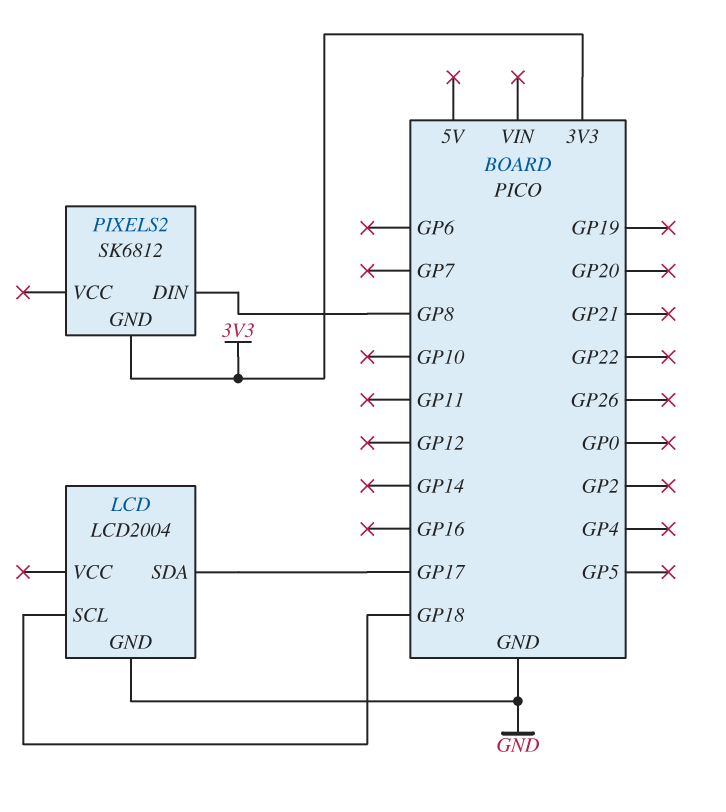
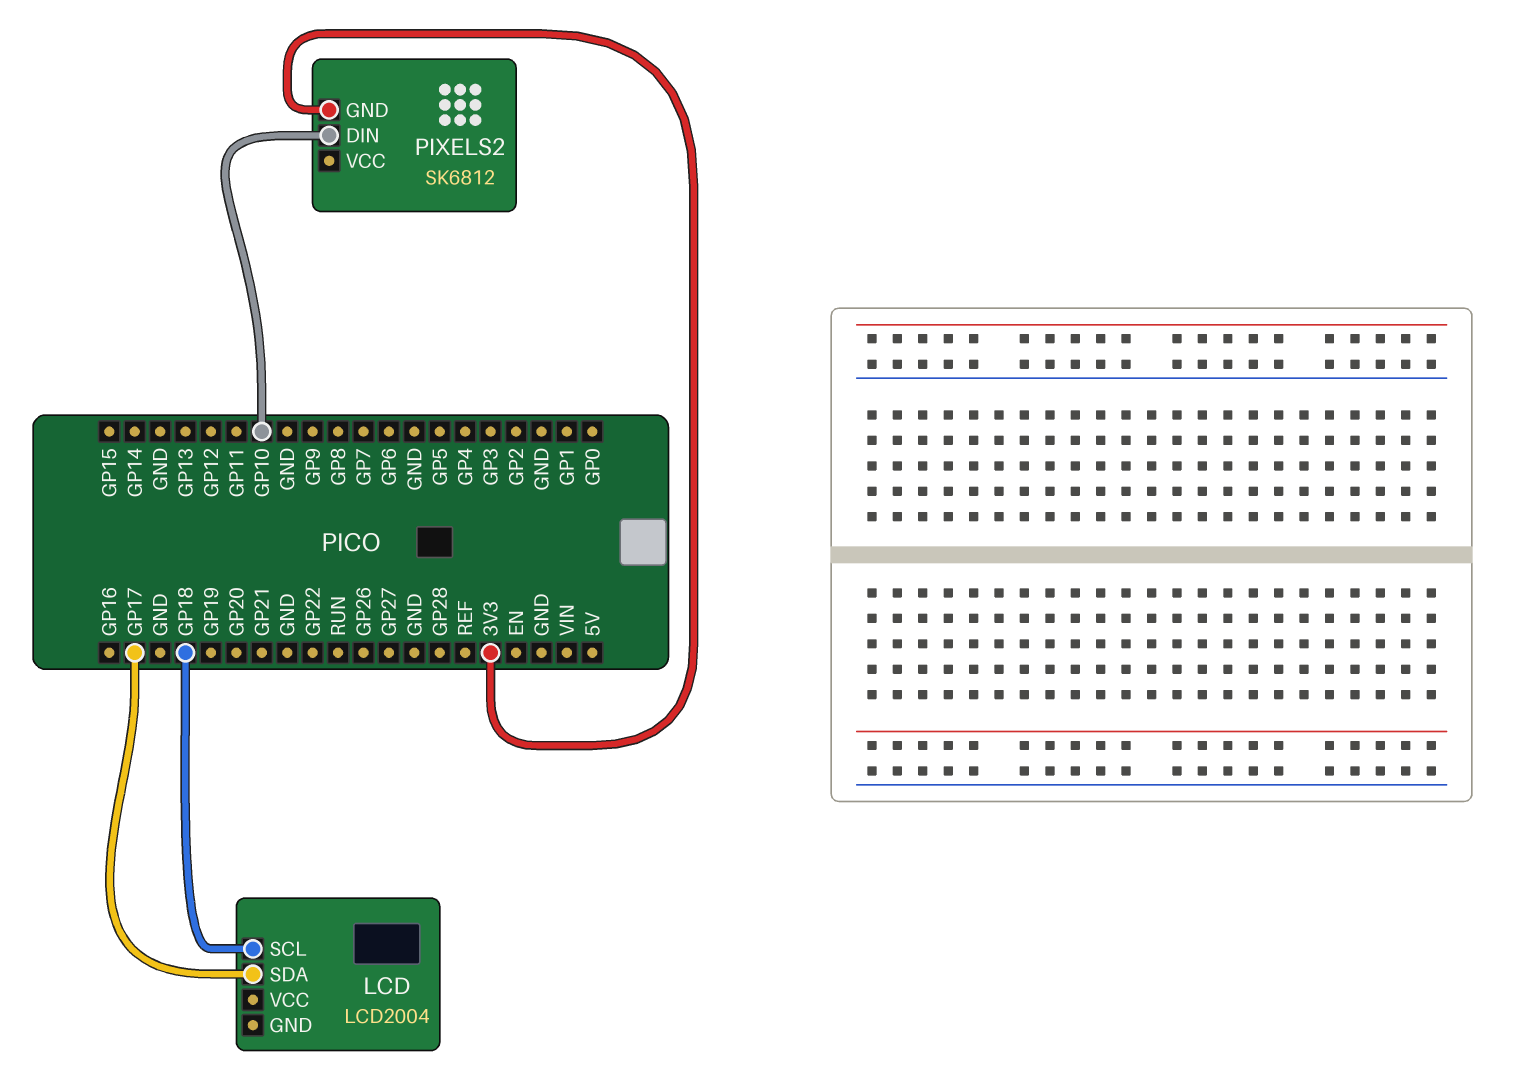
LCD pin GND: GND -> none
PIXELS2 pin DIN: GP8 -> GP10

